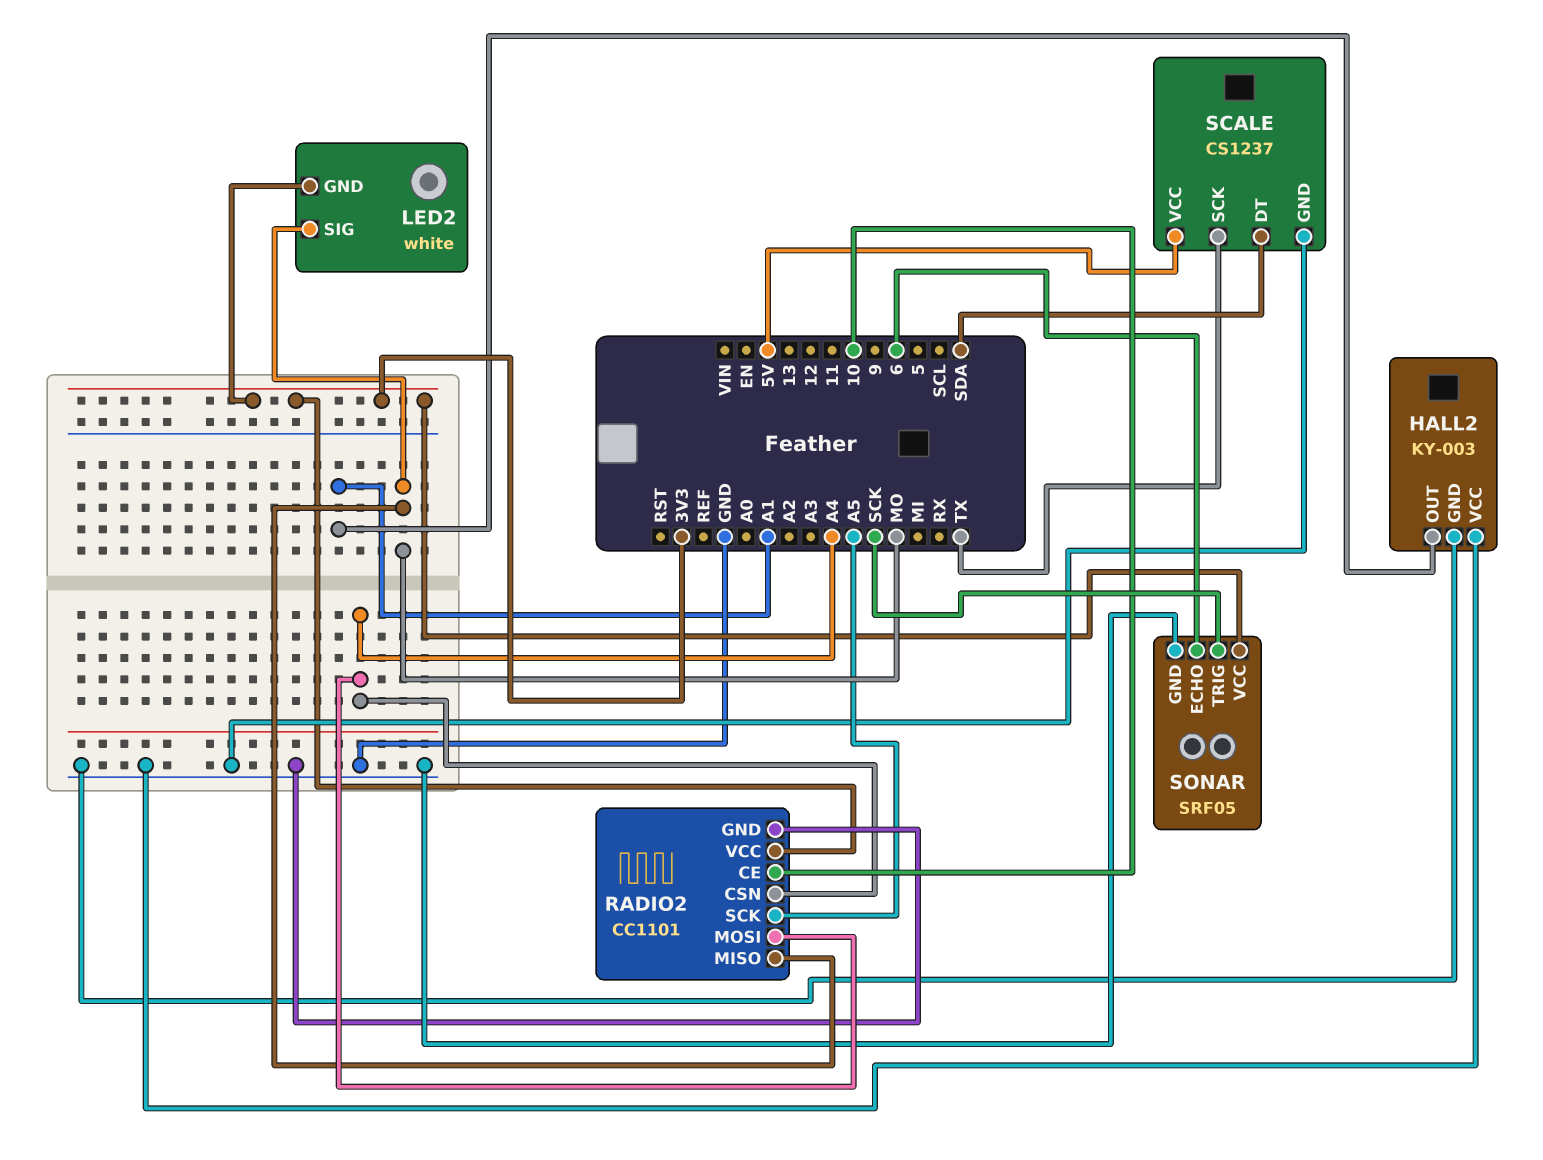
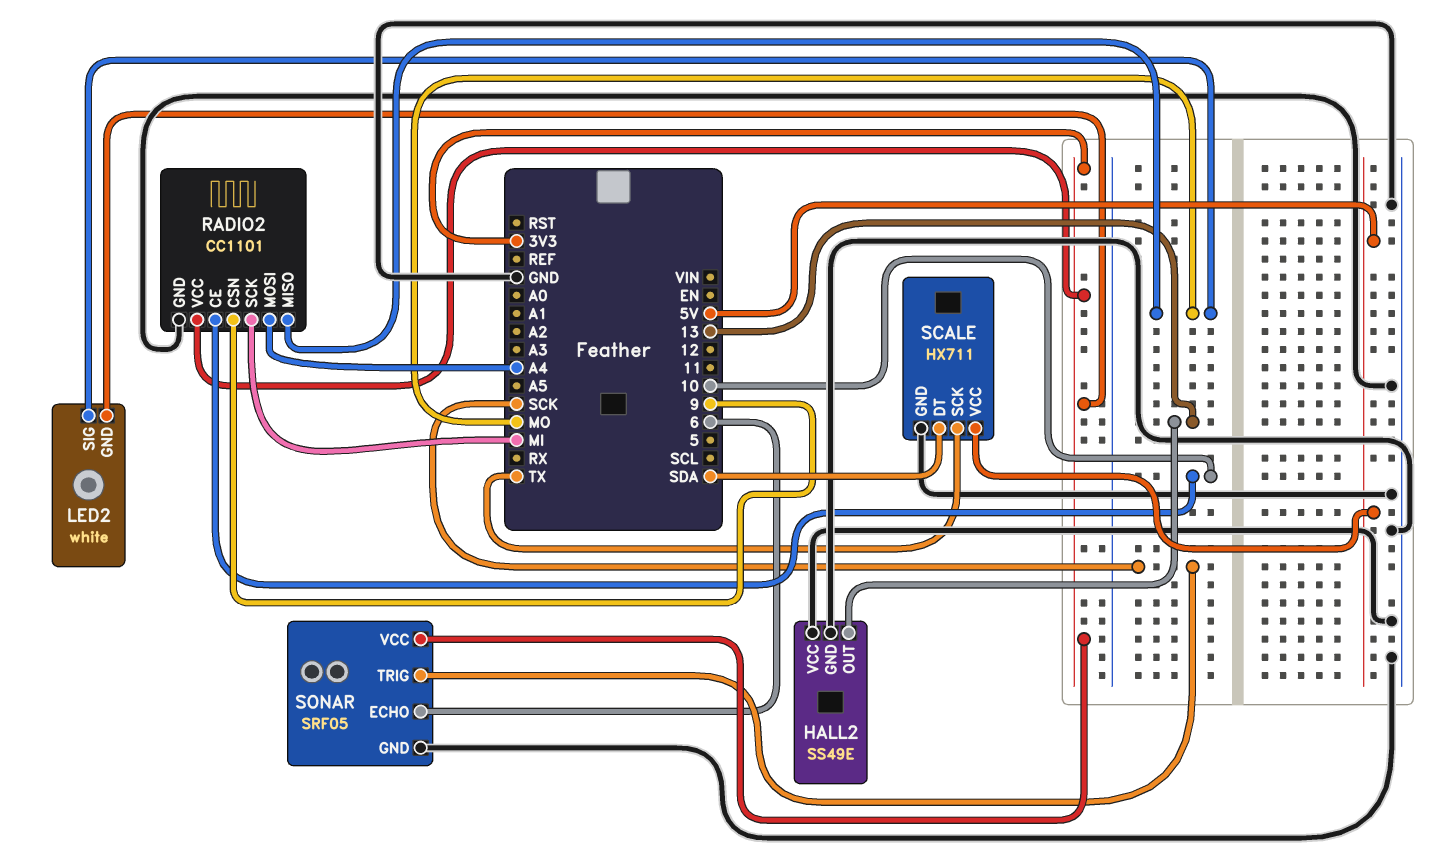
HALL2: KY-003 -> SS49E
HALL2 pin OUT: A1 -> 13
RADIO2 pin CSN: A4 -> 9
RADIO2 pin SCK: A5 -> MI
SCALE: CS1237 -> HX711

